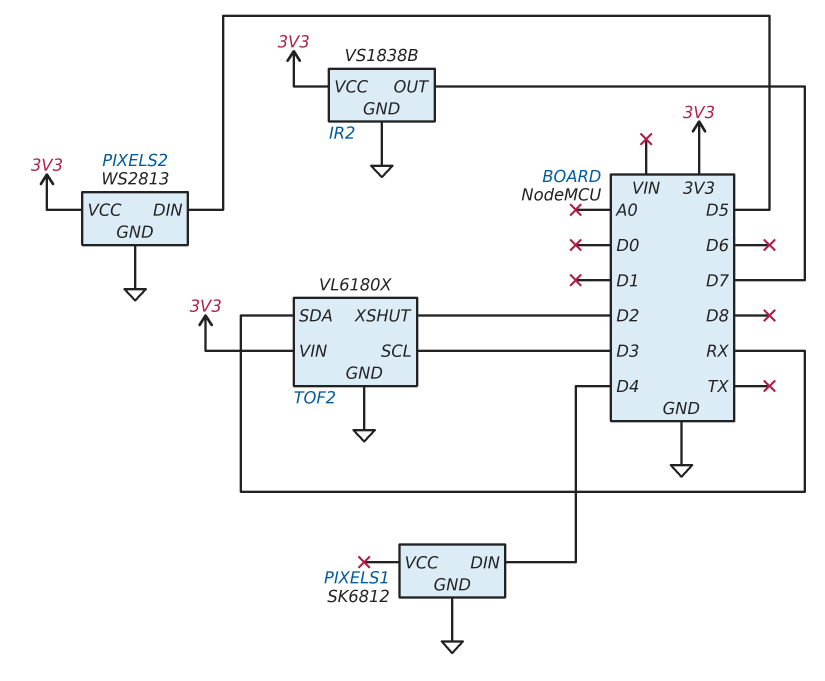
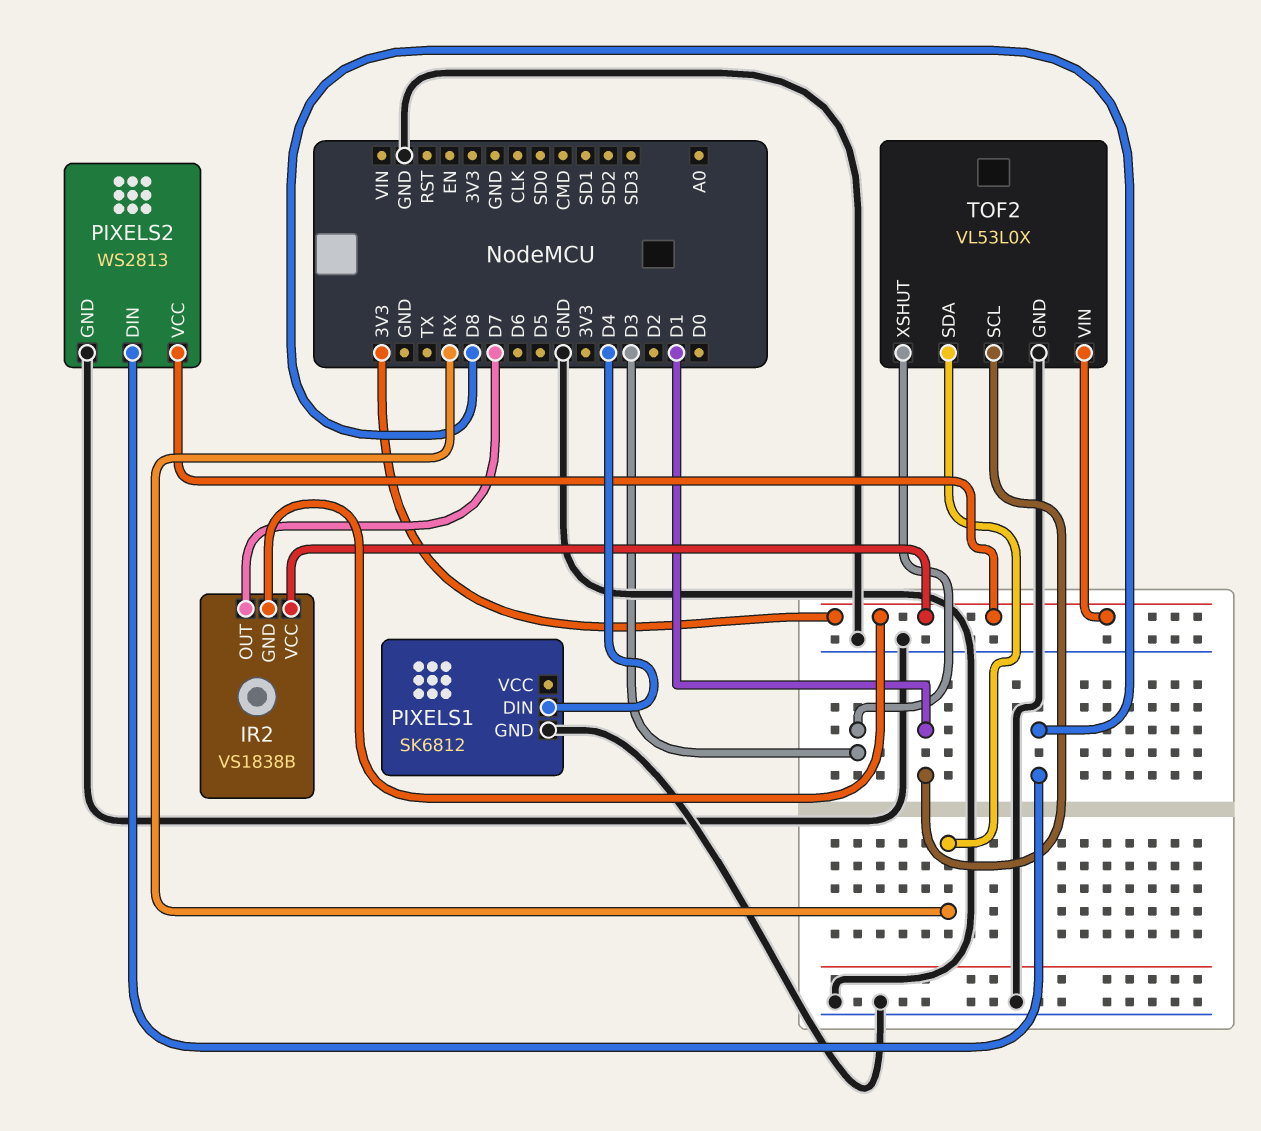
IR2 pin GND: GND -> 3V3
PIXELS2 pin DIN: D5 -> D8
TOF2: VL6180X -> VL53L0X
TOF2 pin SCL: D3 -> D1
TOF2 pin XSHUT: D2 -> D3

